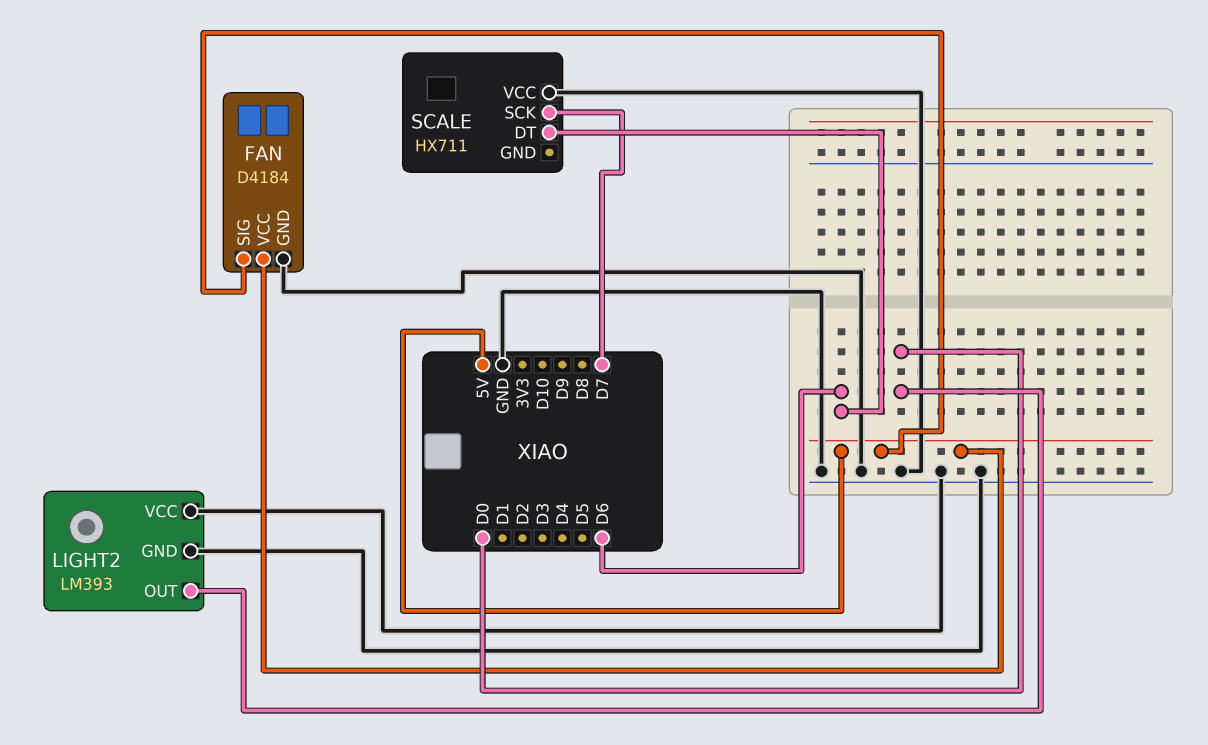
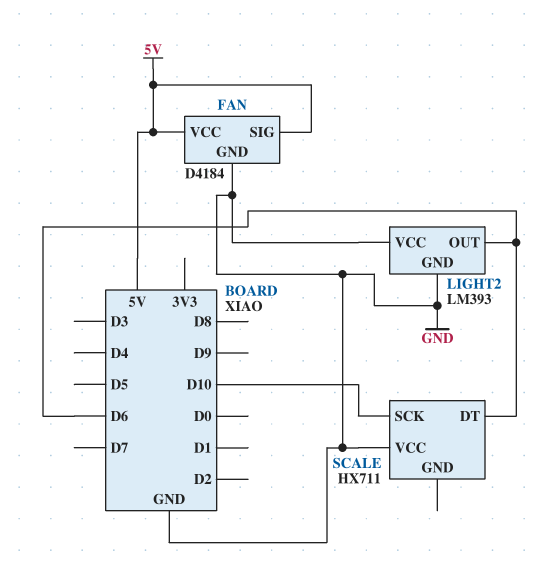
LIGHT2 pin OUT: D0 -> D6
SCALE pin SCK: D7 -> D10

